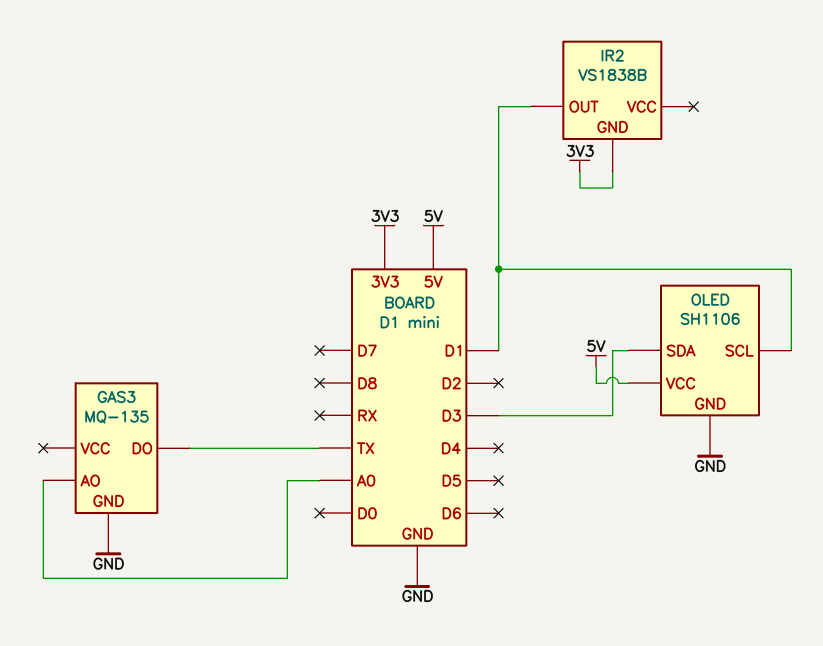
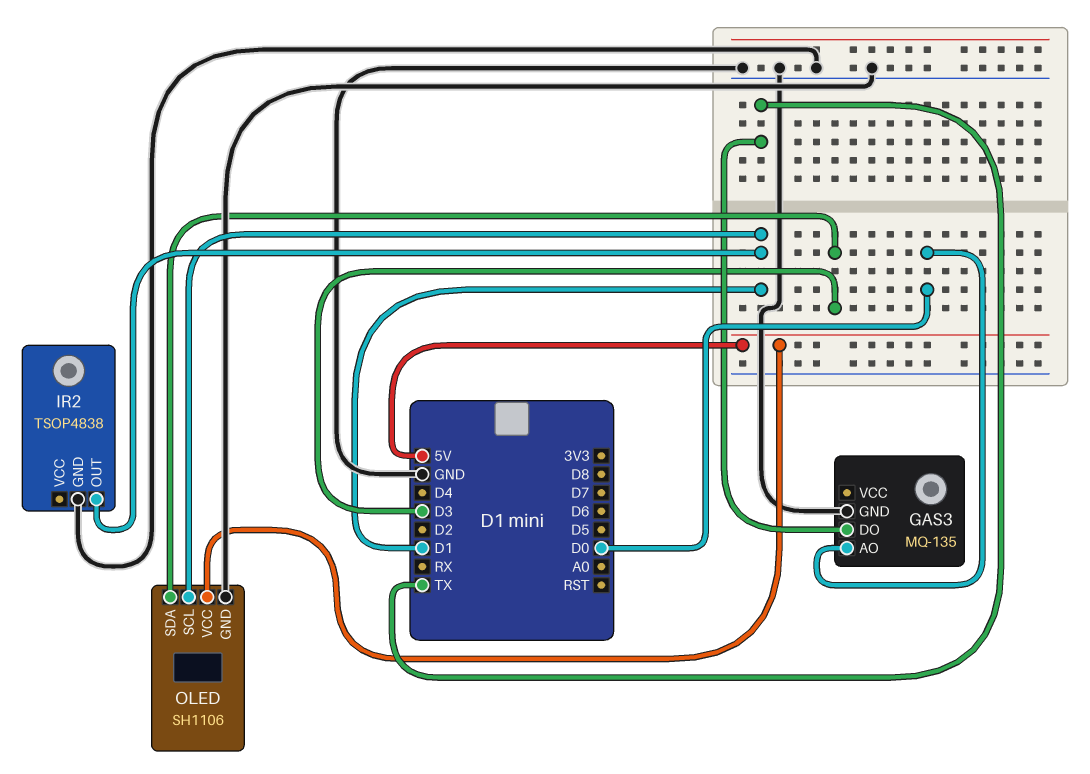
GAS3 pin AO: A0 -> D0
IR2: VS1838B -> TSOP4838
IR2 pin GND: 3V3 -> GND

